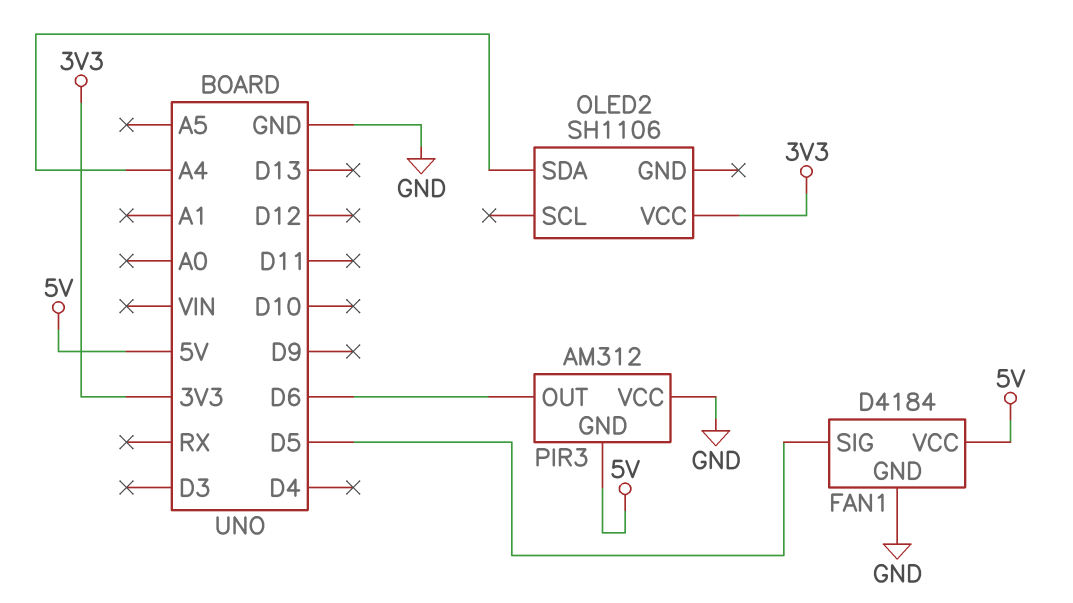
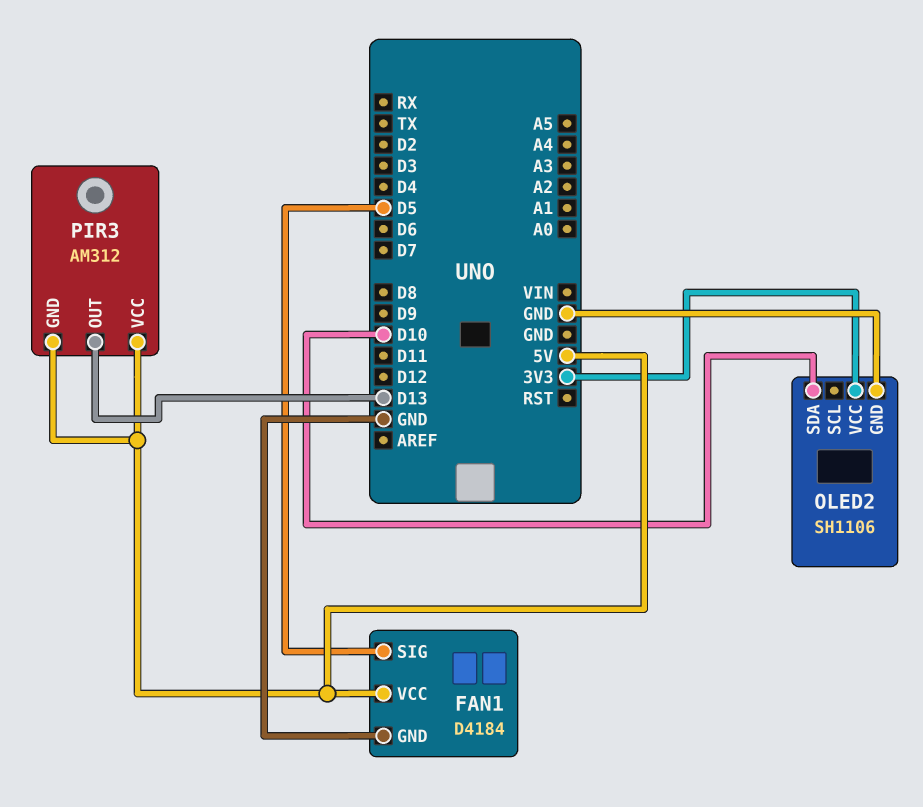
OLED2 pin GND: none -> GND
OLED2 pin SDA: A4 -> D10
PIR3 pin OUT: D6 -> D13
PIR3 pin VCC: GND -> 5V

